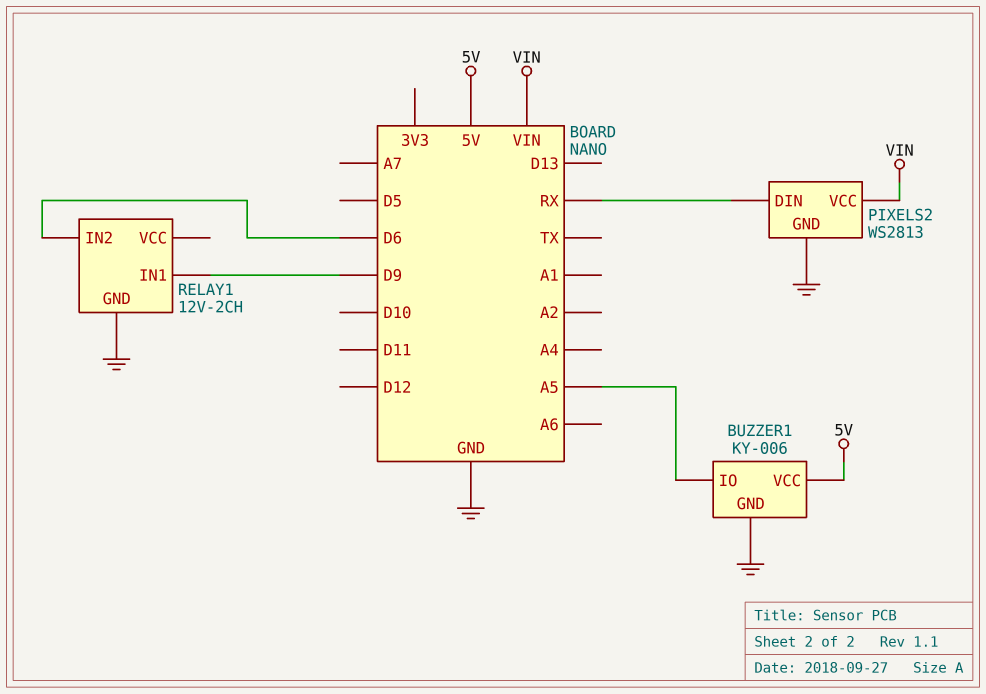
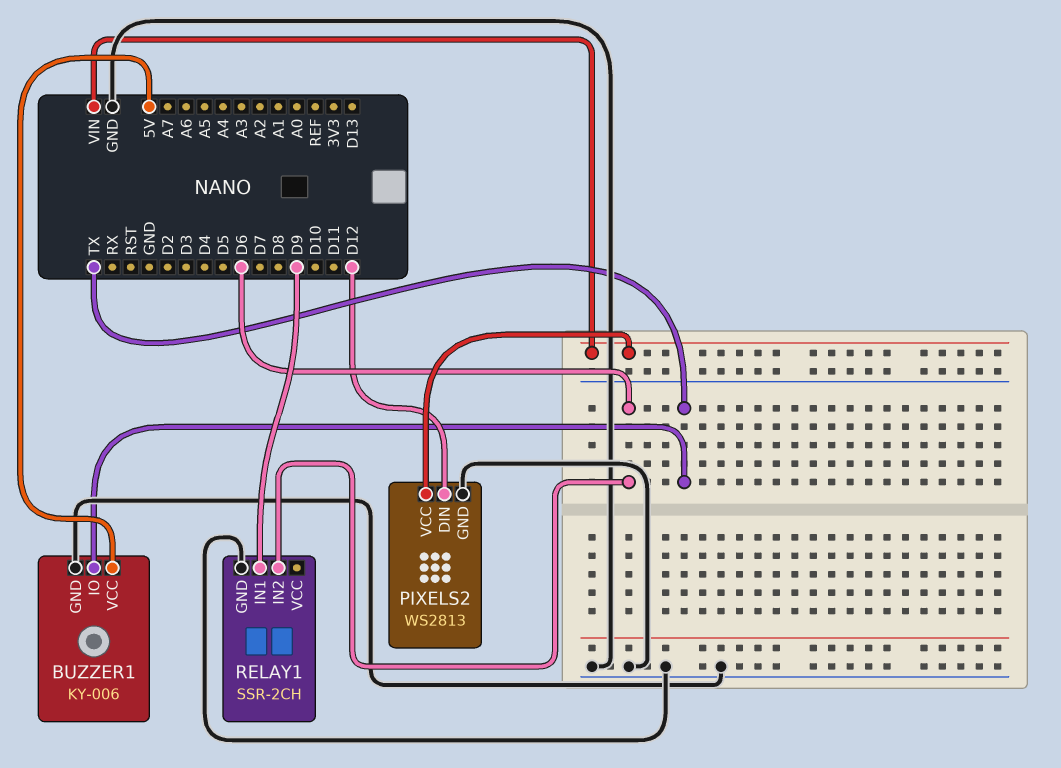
BUZZER1 pin IO: A5 -> TX
PIXELS2 pin DIN: RX -> D12
RELAY1: 12V-2CH -> SSR-2CH

